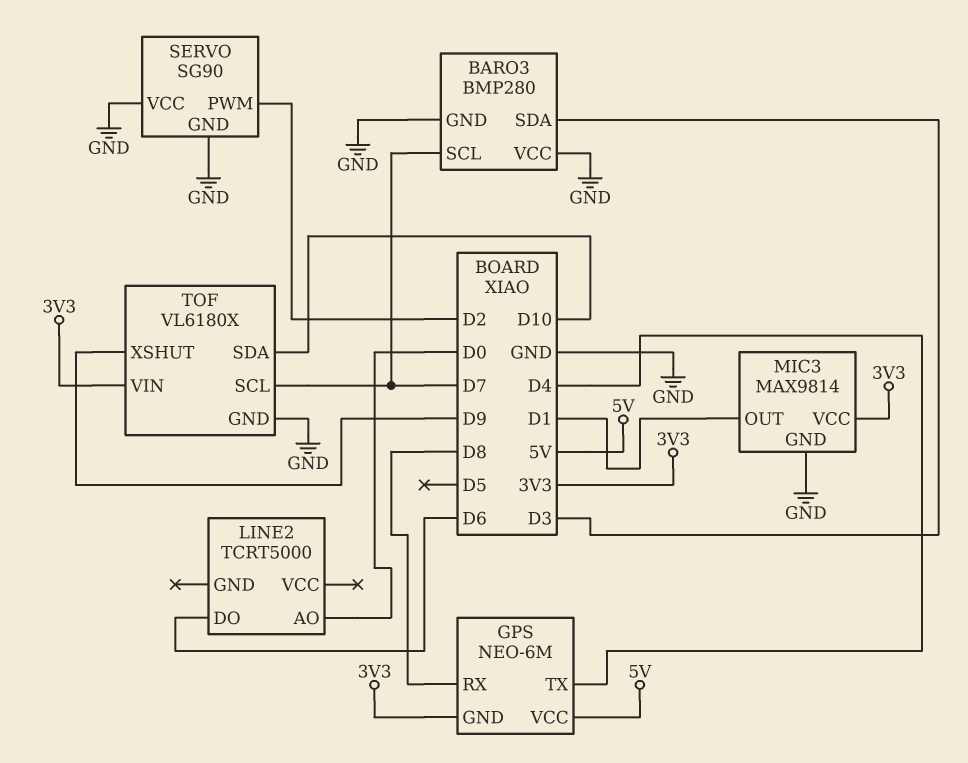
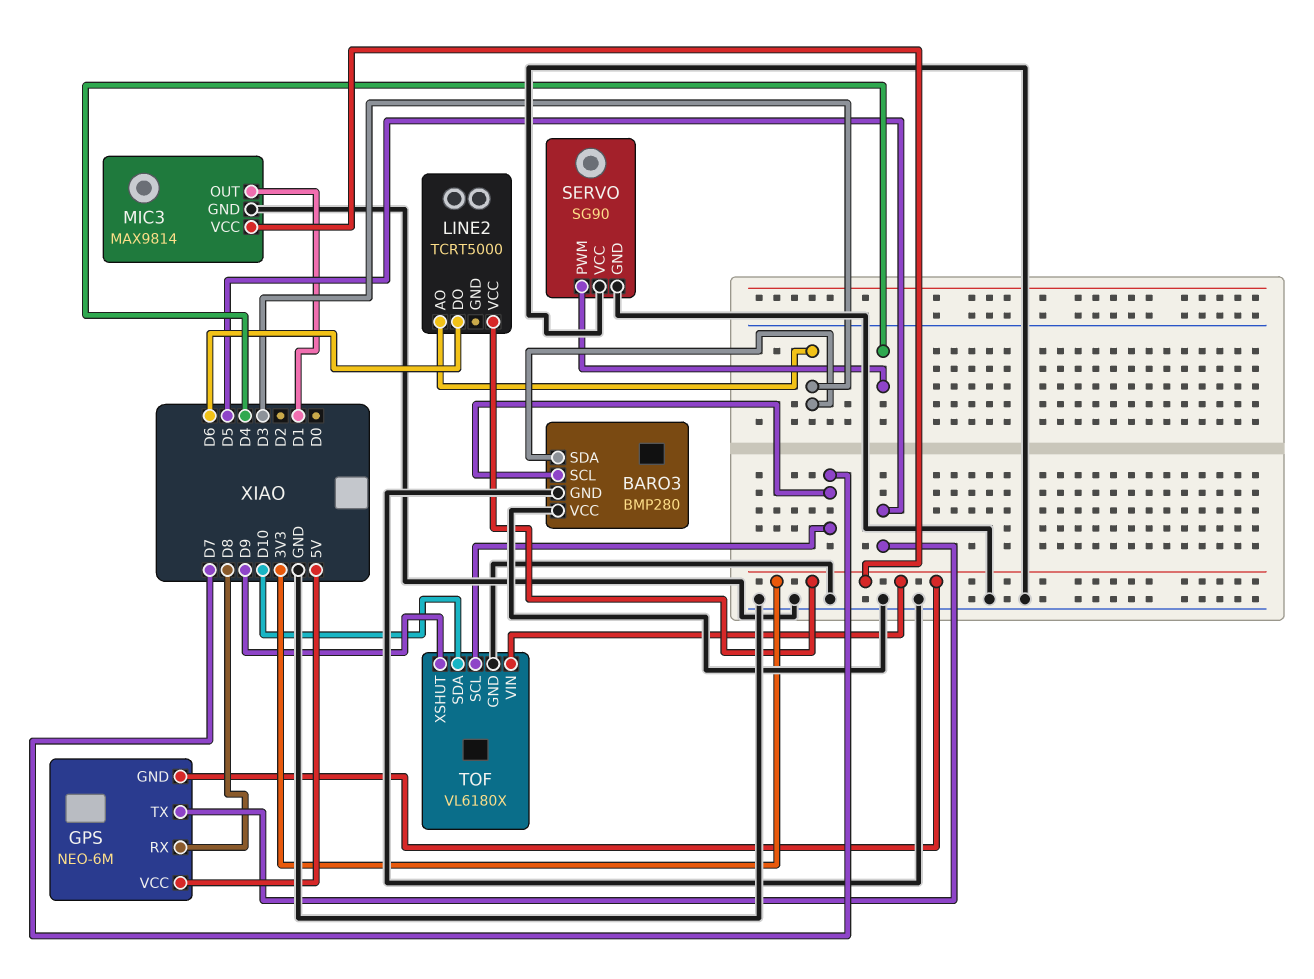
GPS pin TX: D4 -> D5
LINE2 pin AO: D0 -> D3
LINE2 pin VCC: none -> 3V3
SERVO pin PWM: D2 -> D4

